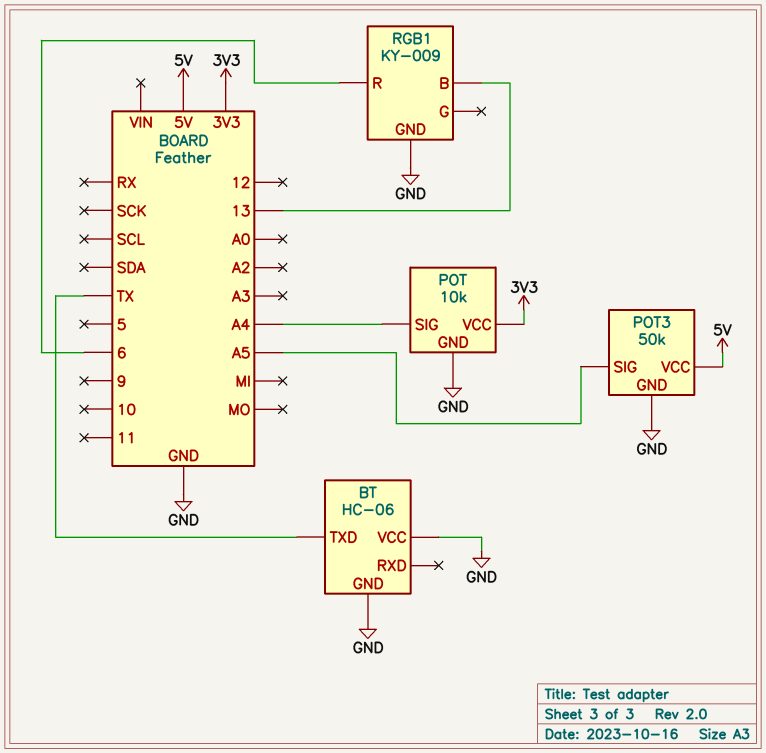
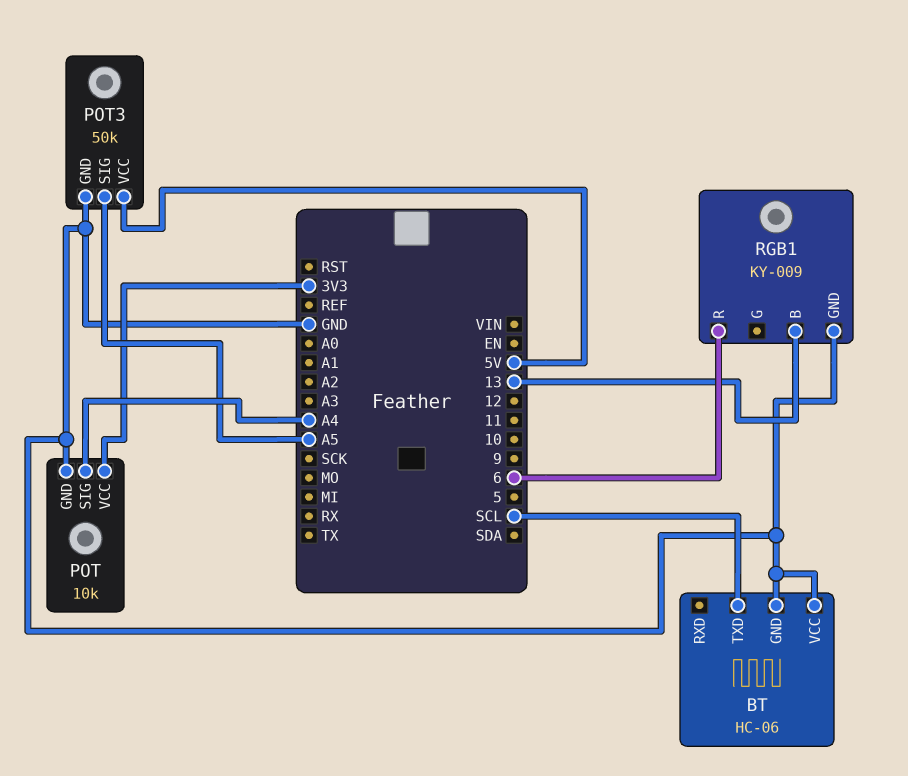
BT pin TXD: TX -> SCL

